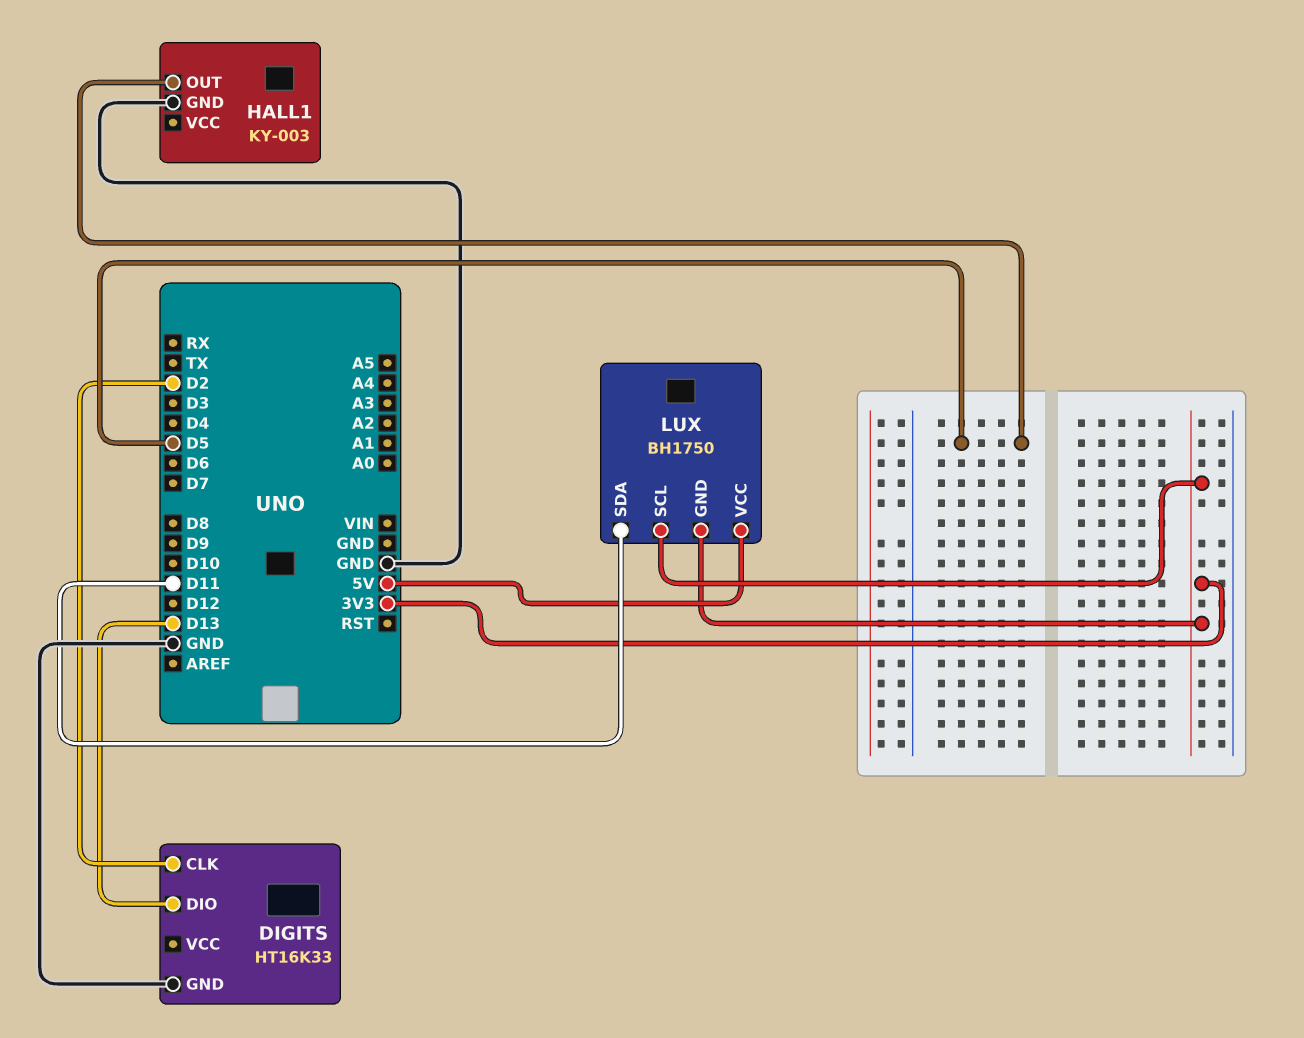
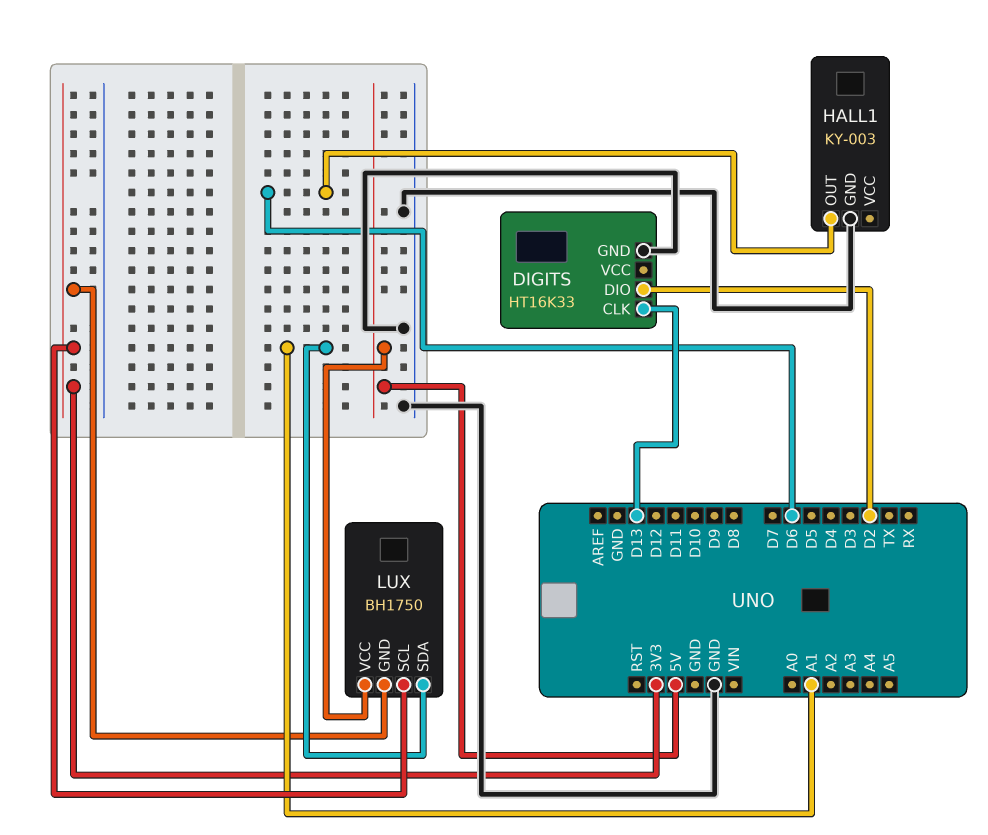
DIGITS pin CLK: D2 -> D13
DIGITS pin DIO: D13 -> D2
HALL1 pin OUT: D5 -> D6
LUX pin SDA: D11 -> A1

